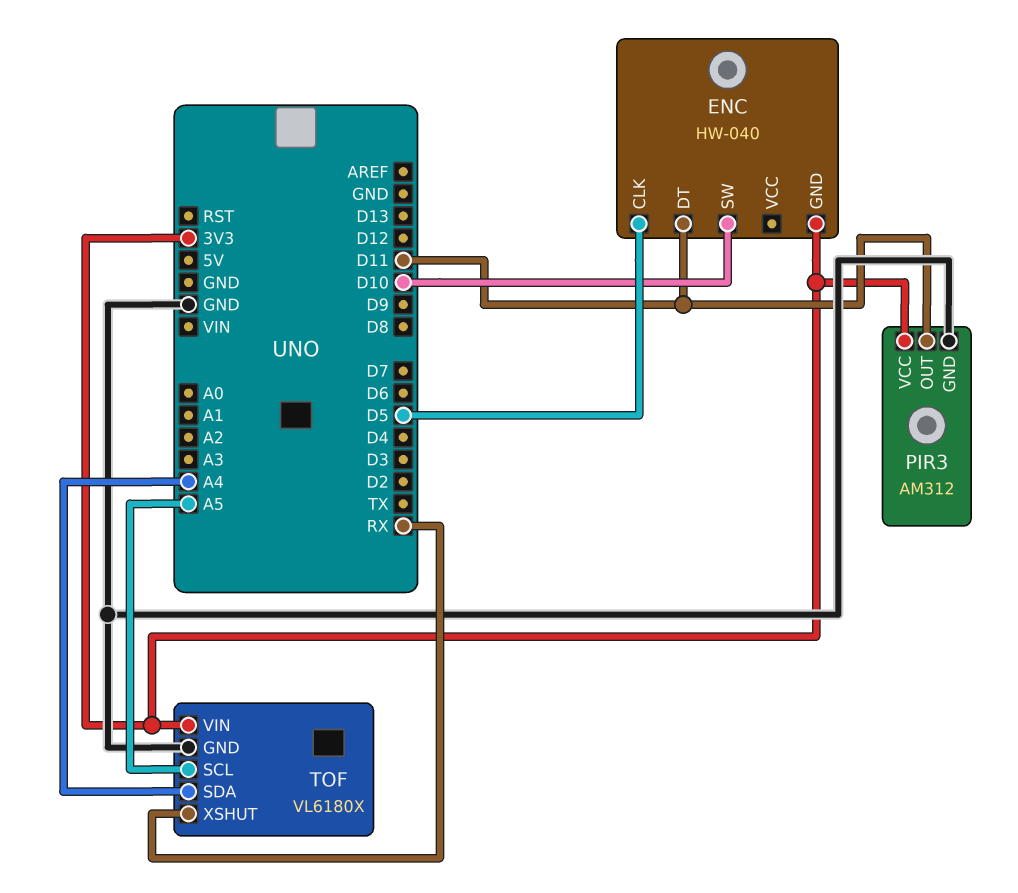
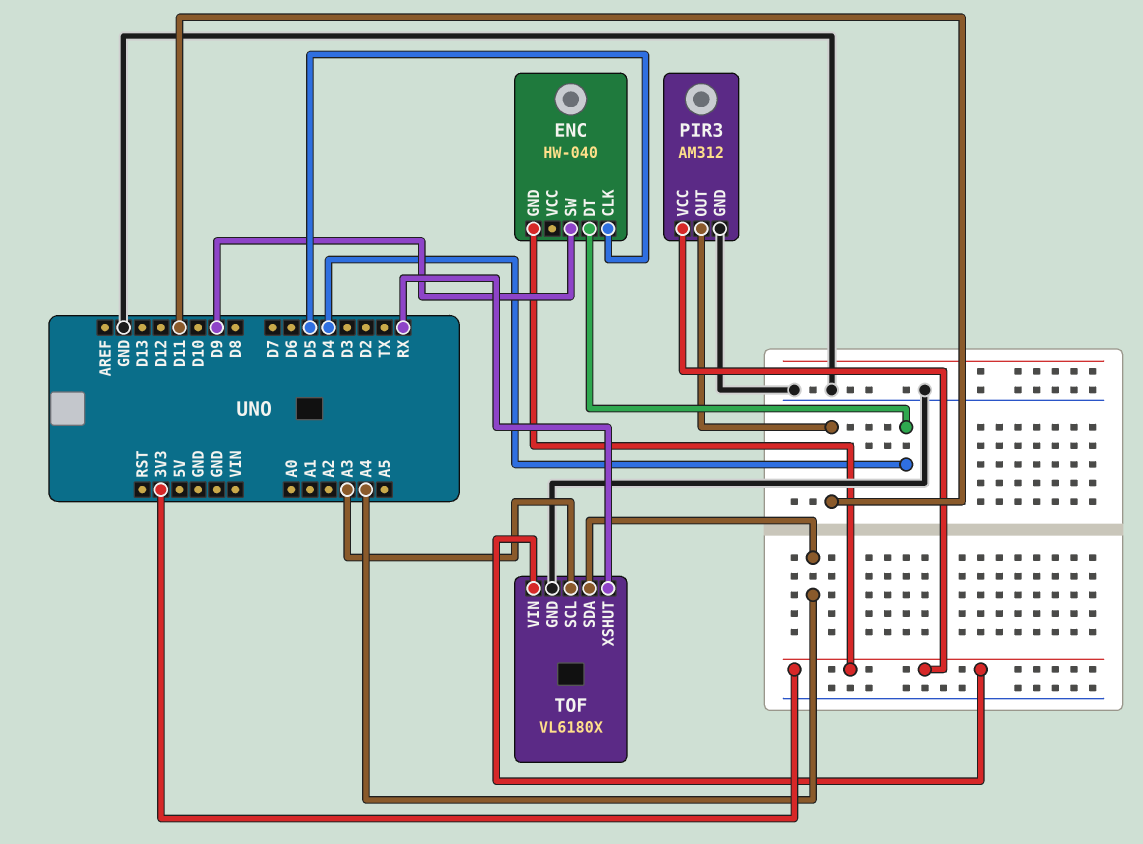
ENC pin DT: D11 -> D4
ENC pin SW: D10 -> D9
TOF pin SCL: A5 -> A3

